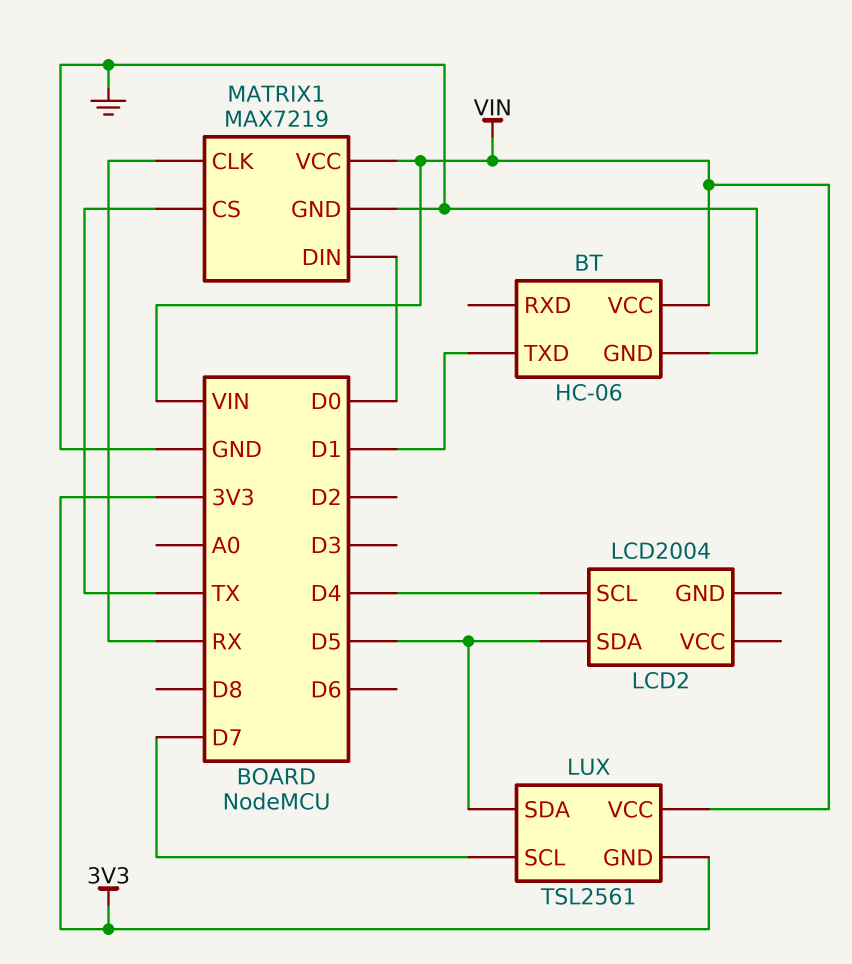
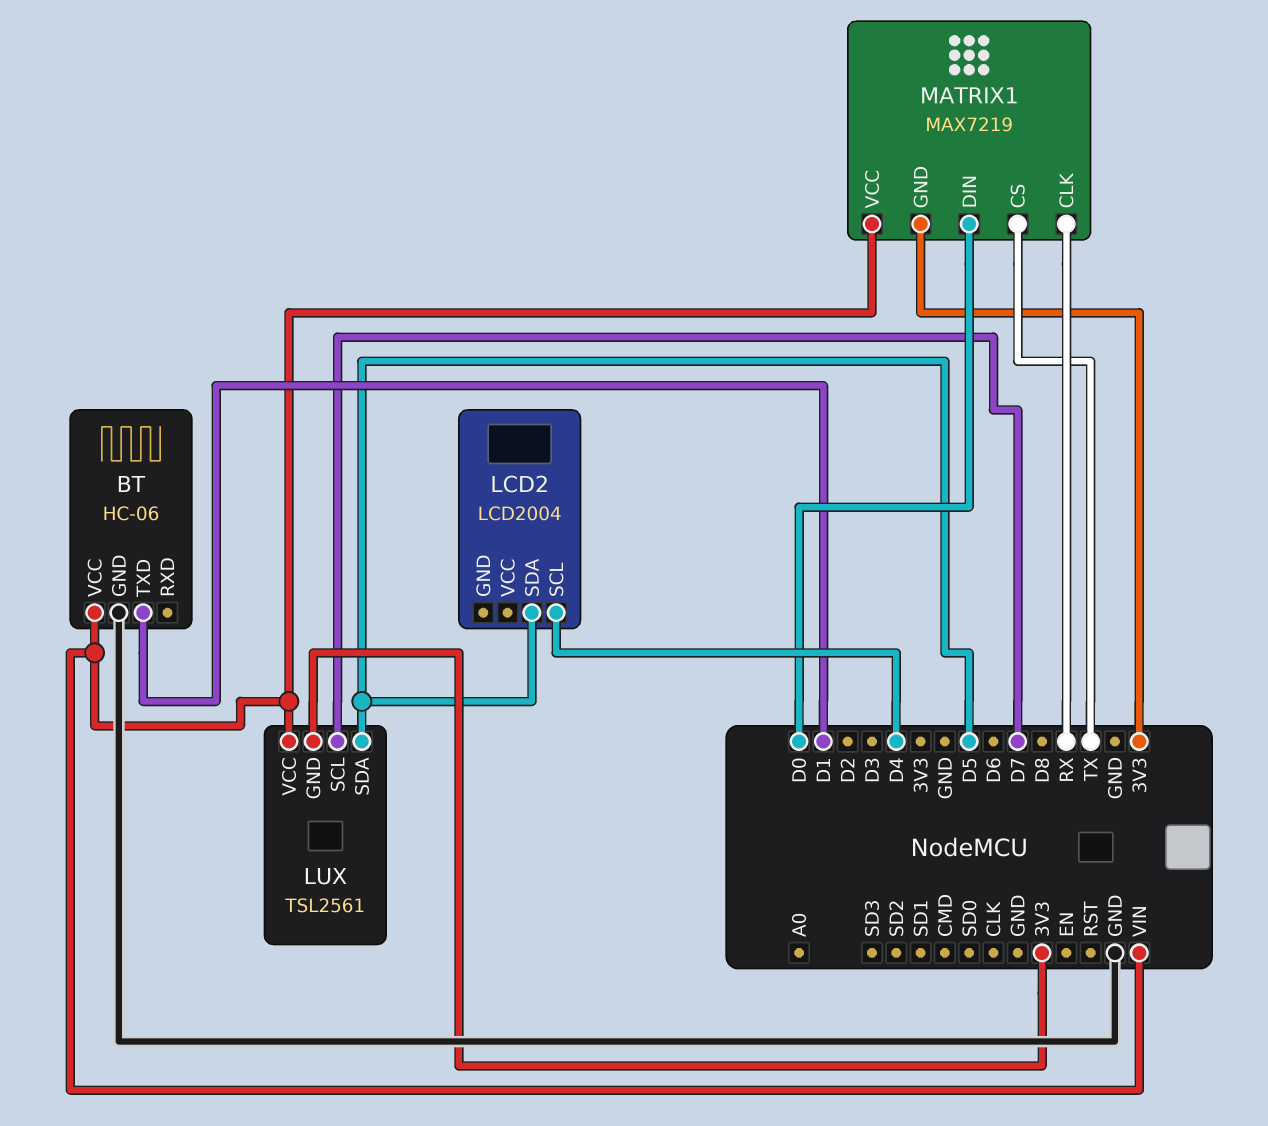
MATRIX1 pin GND: GND -> 3V3

